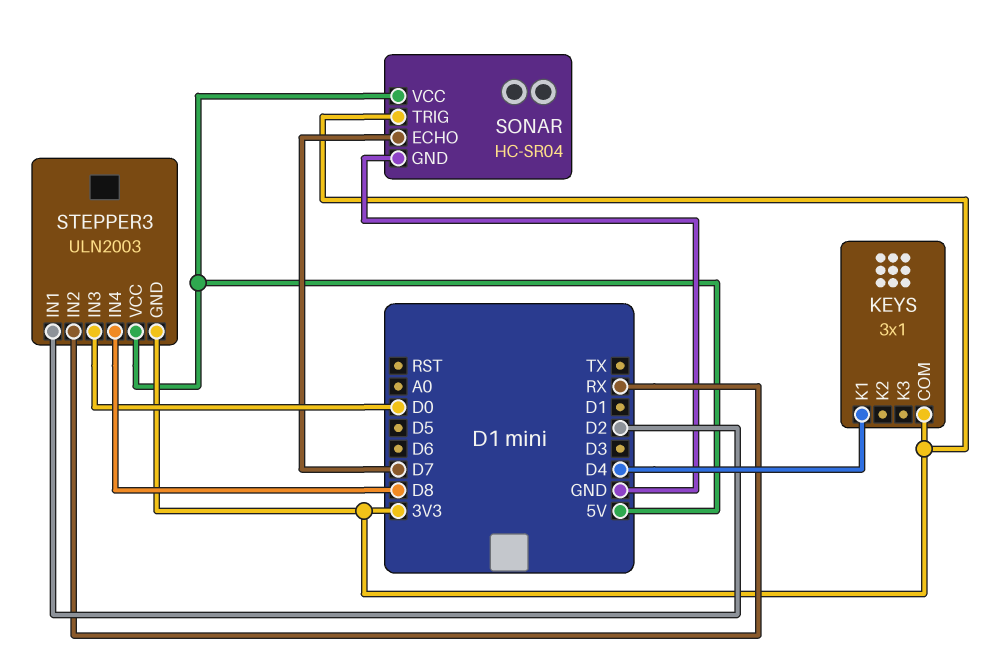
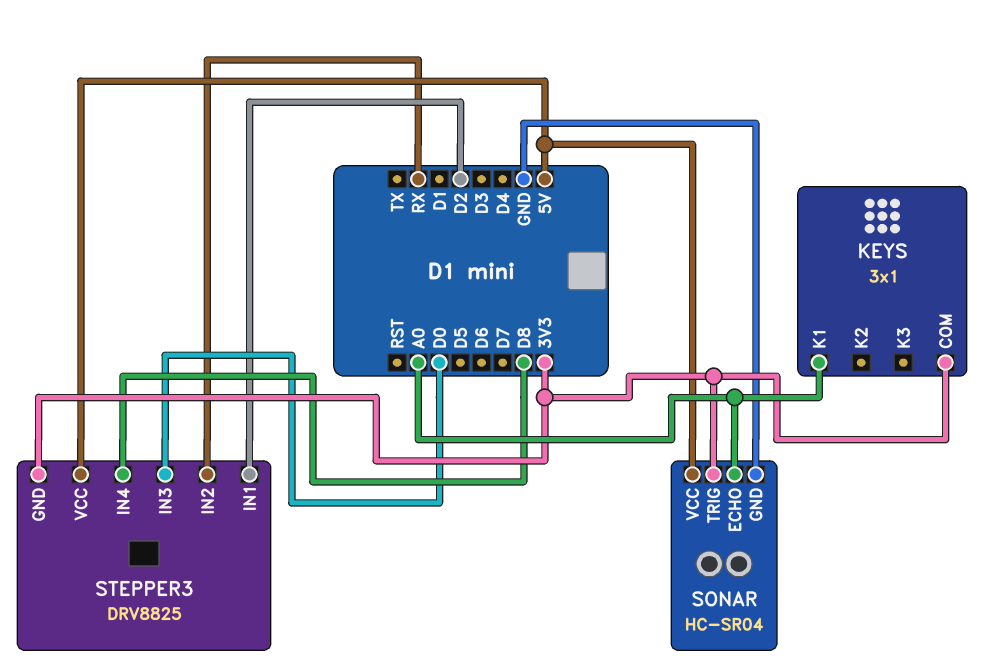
KEYS pin K1: D4 -> A0
SONAR pin ECHO: D7 -> A0
STEPPER3: ULN2003 -> DRV8825

